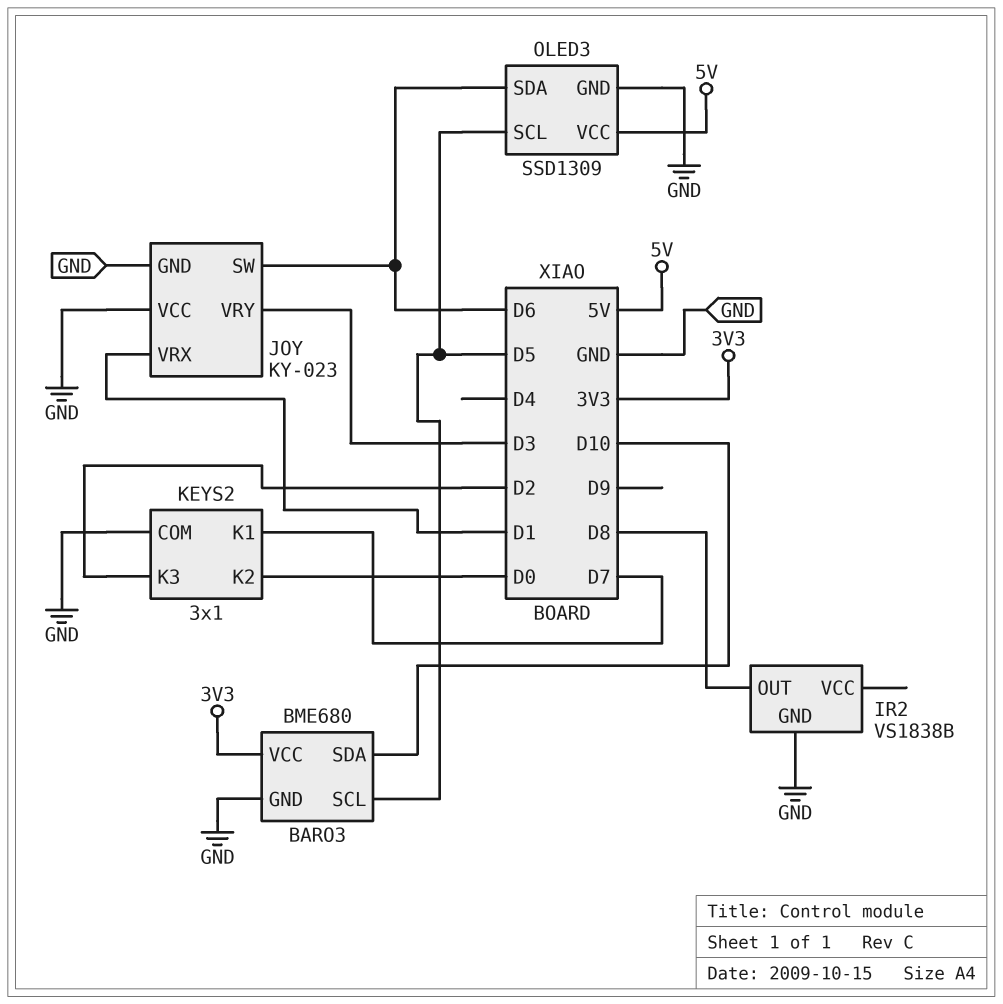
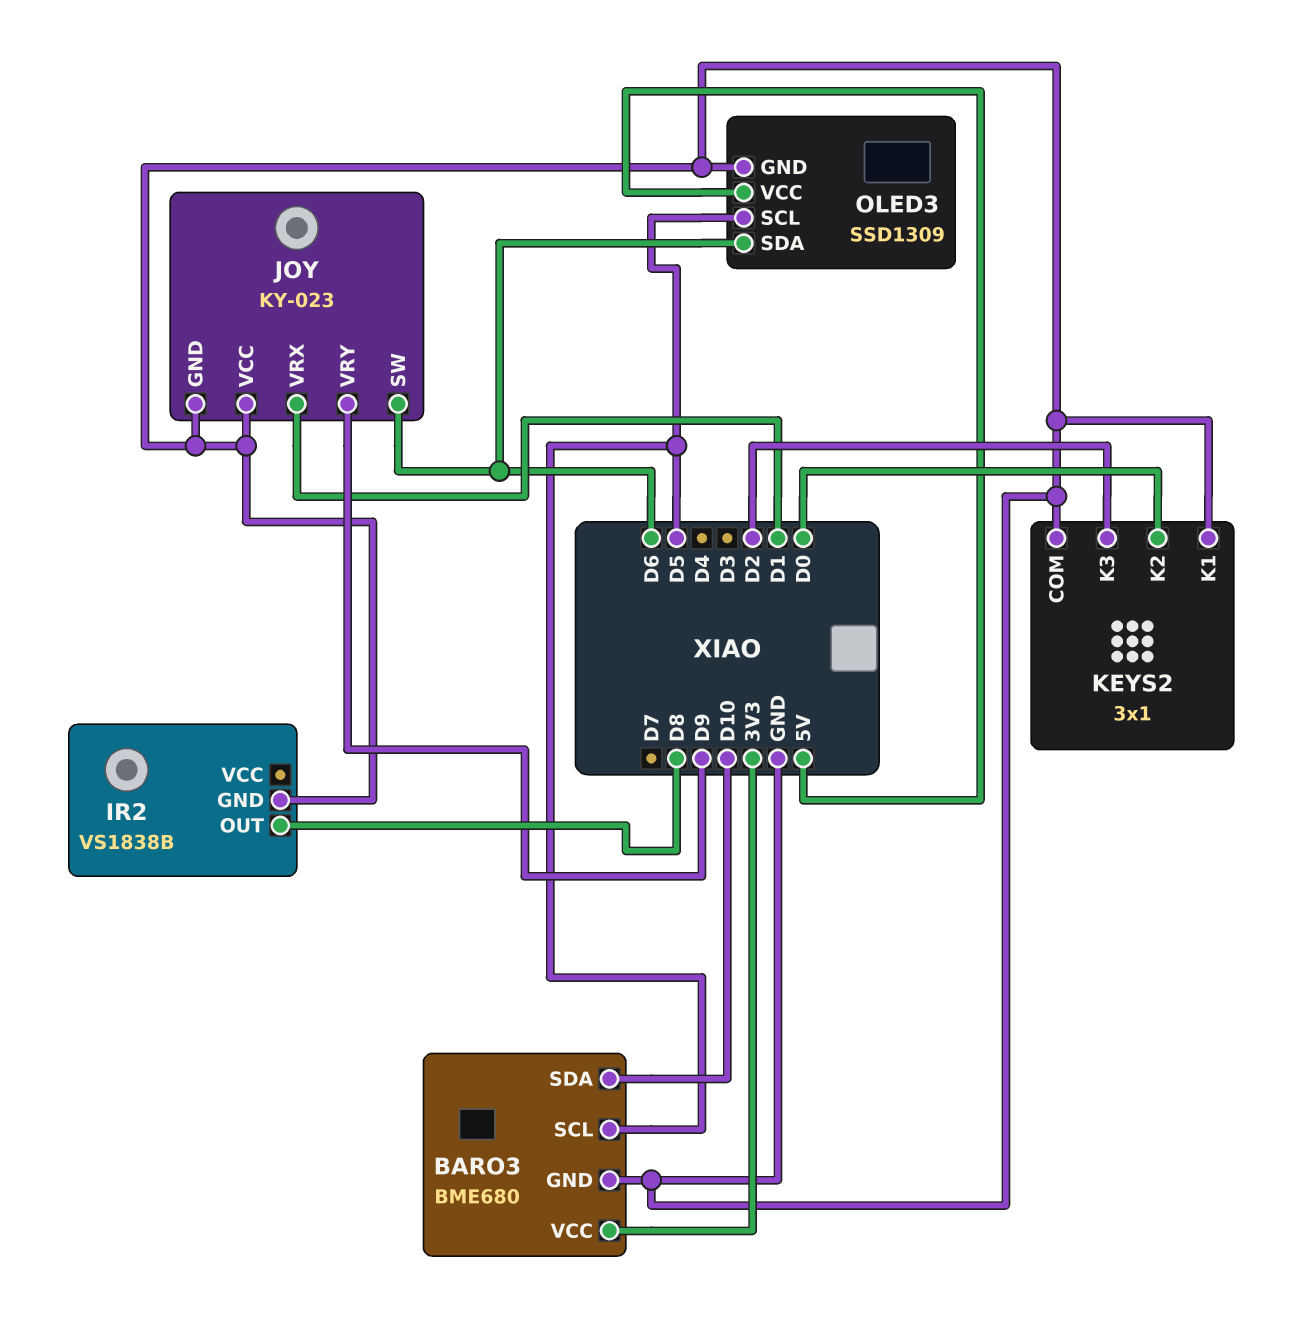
JOY pin VRY: D3 -> D9
KEYS2 pin K1: D7 -> GND

